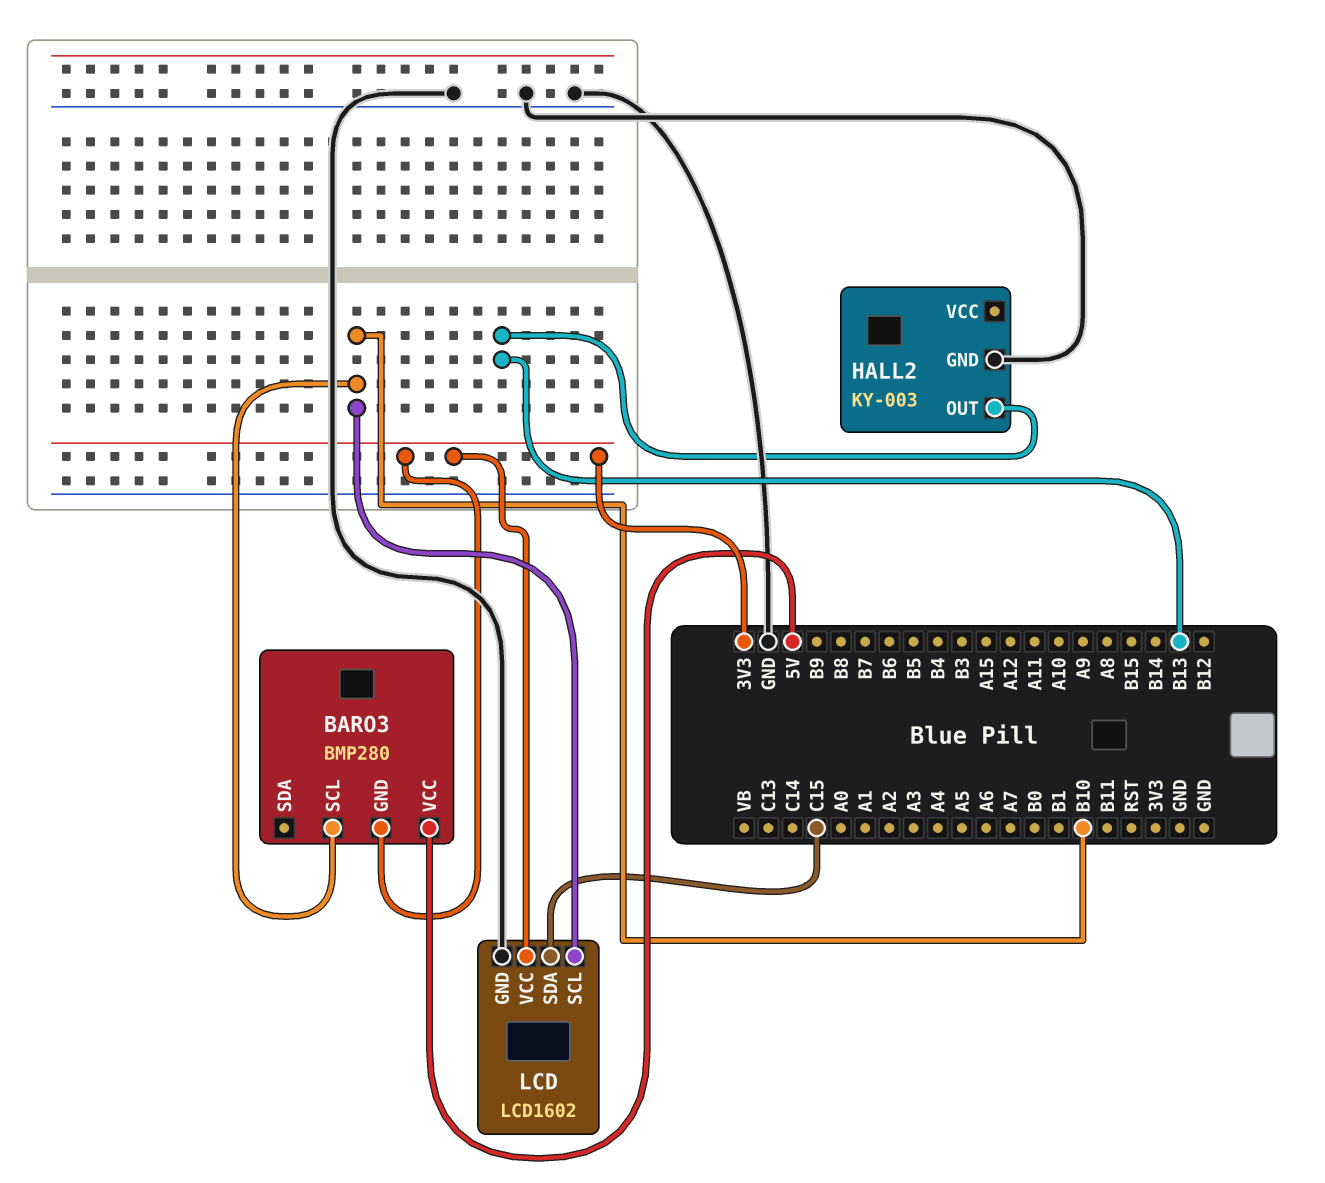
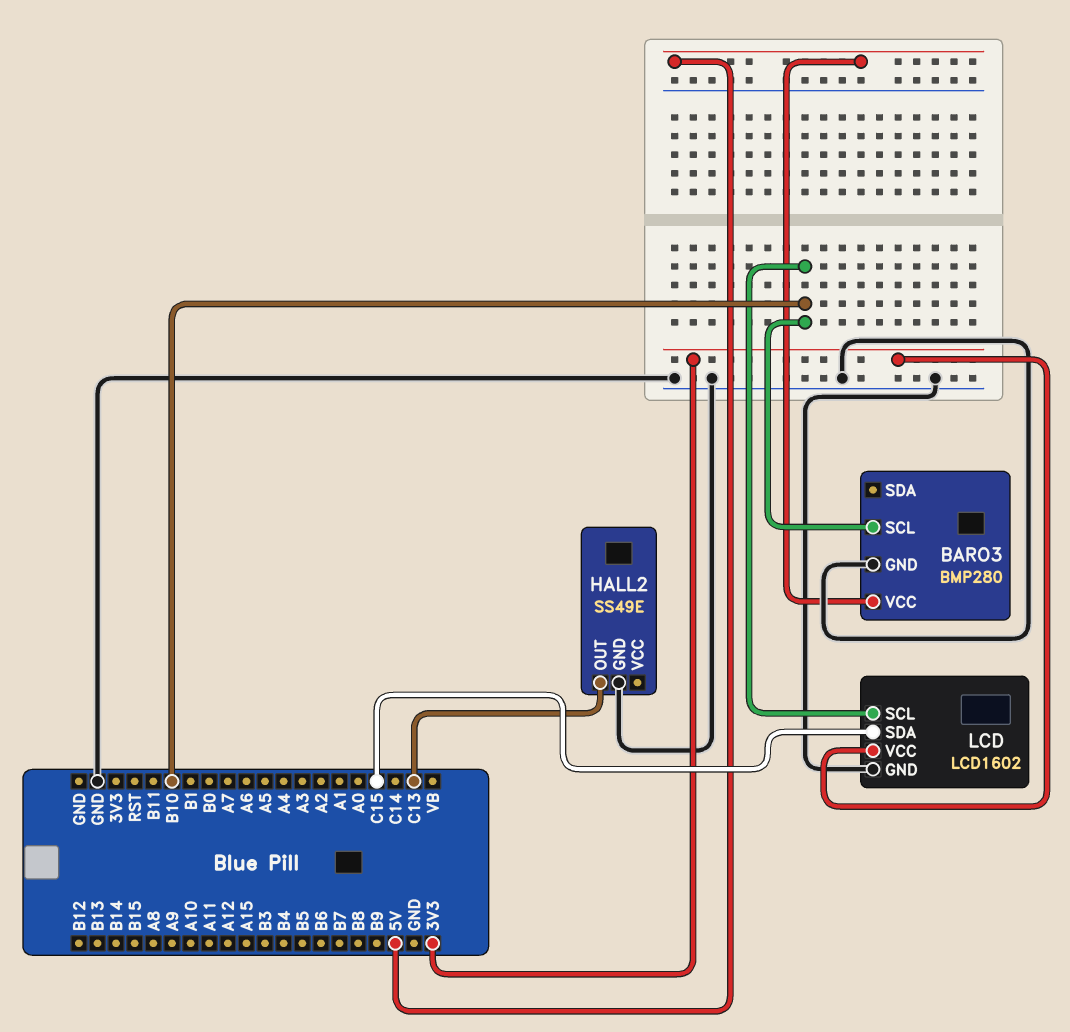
BARO3 pin GND: 3V3 -> GND
HALL2: KY-003 -> SS49E
HALL2 pin OUT: B13 -> C13

